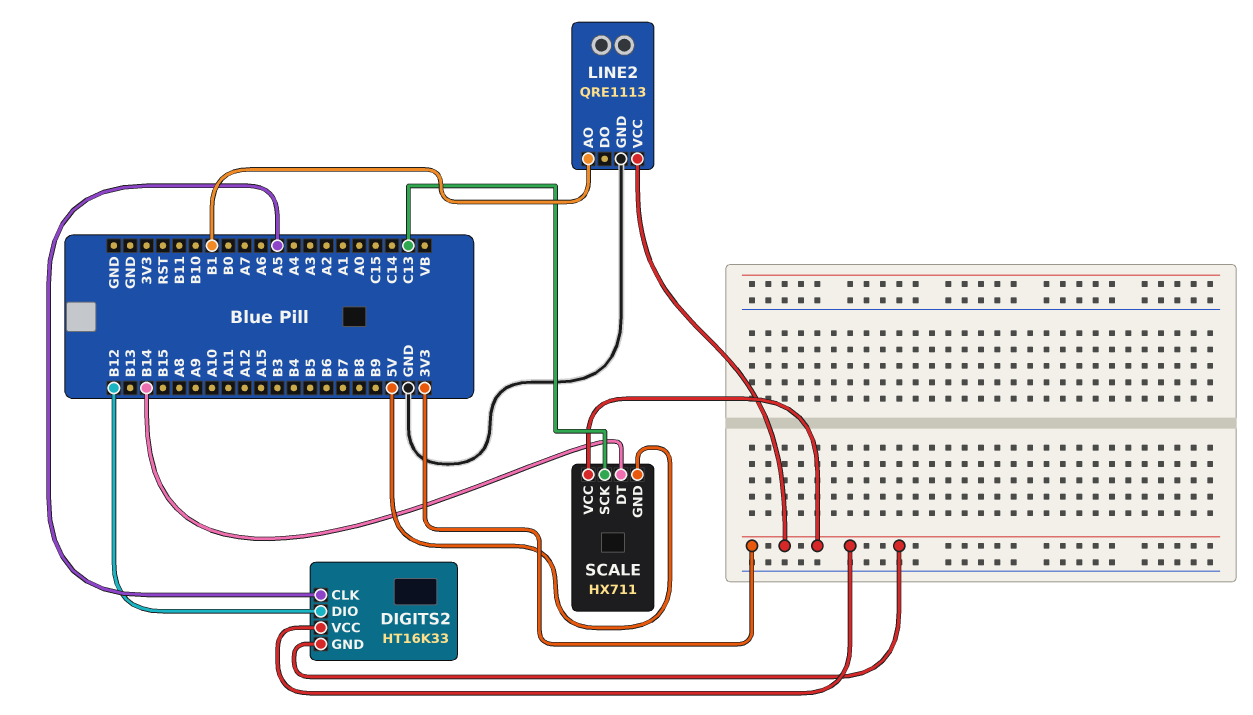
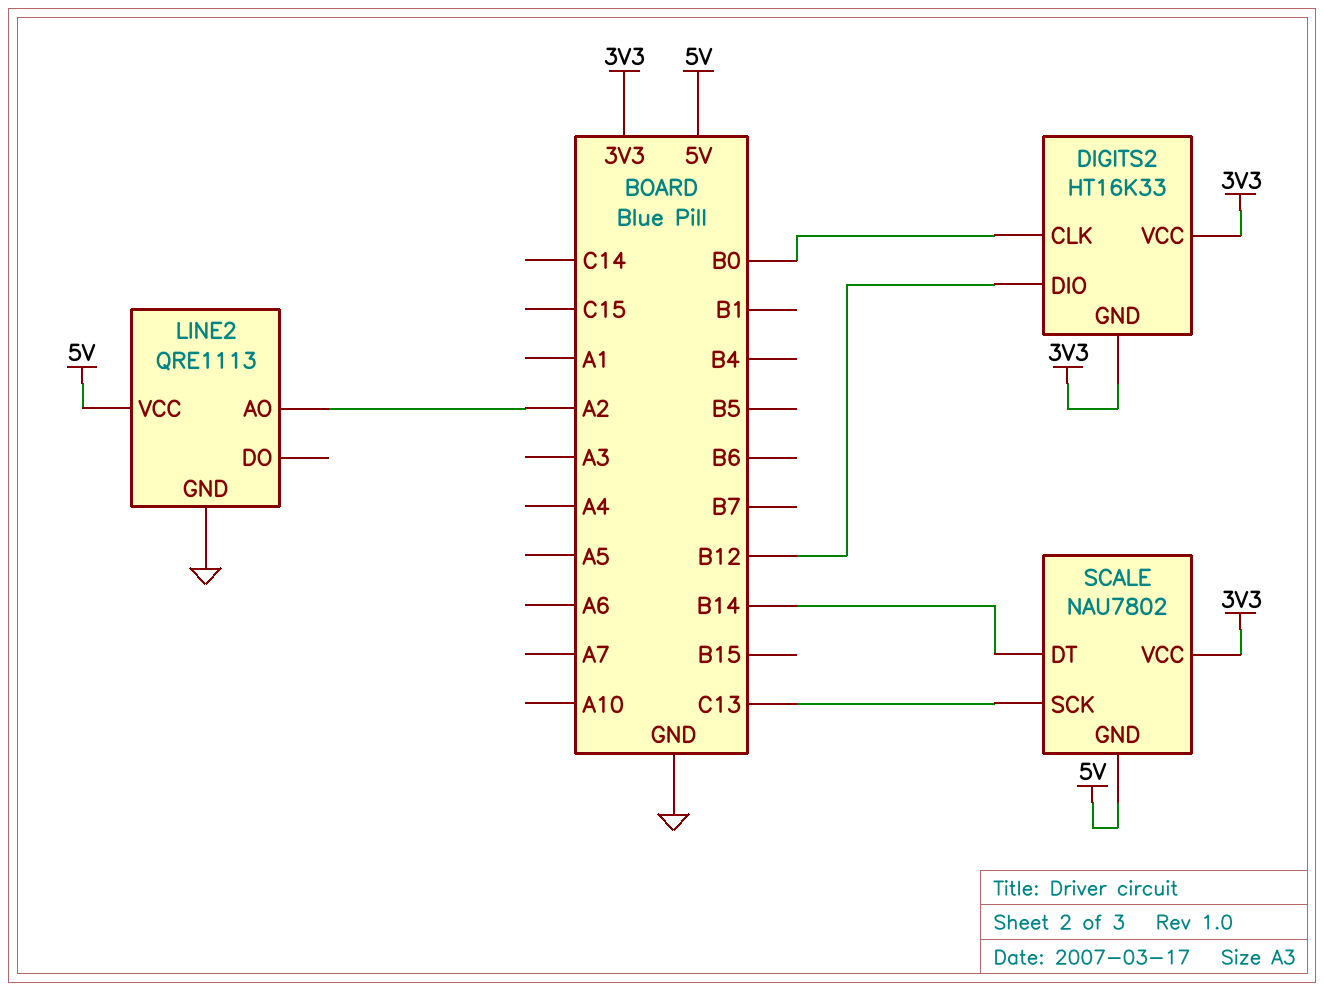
DIGITS2 pin CLK: A5 -> B0
LINE2 pin AO: B1 -> A2
LINE2 pin VCC: 3V3 -> 5V
SCALE: HX711 -> NAU7802

